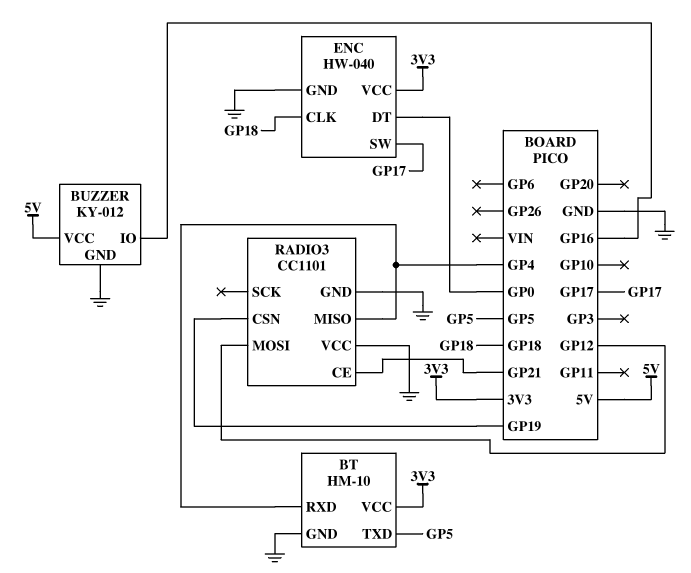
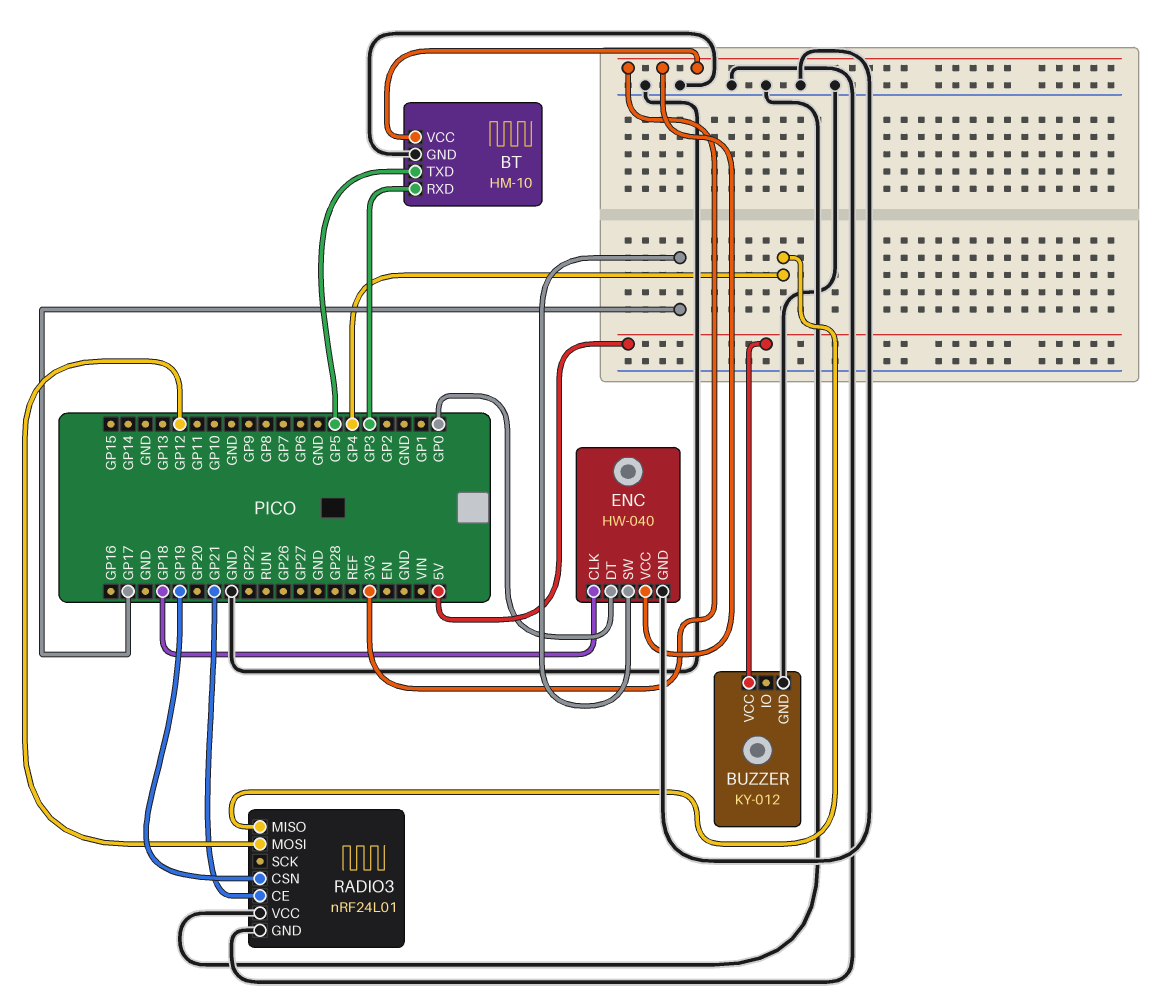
BT pin RXD: GP4 -> GP3
BUZZER pin IO: GP16 -> none
RADIO3: CC1101 -> nRF24L01

